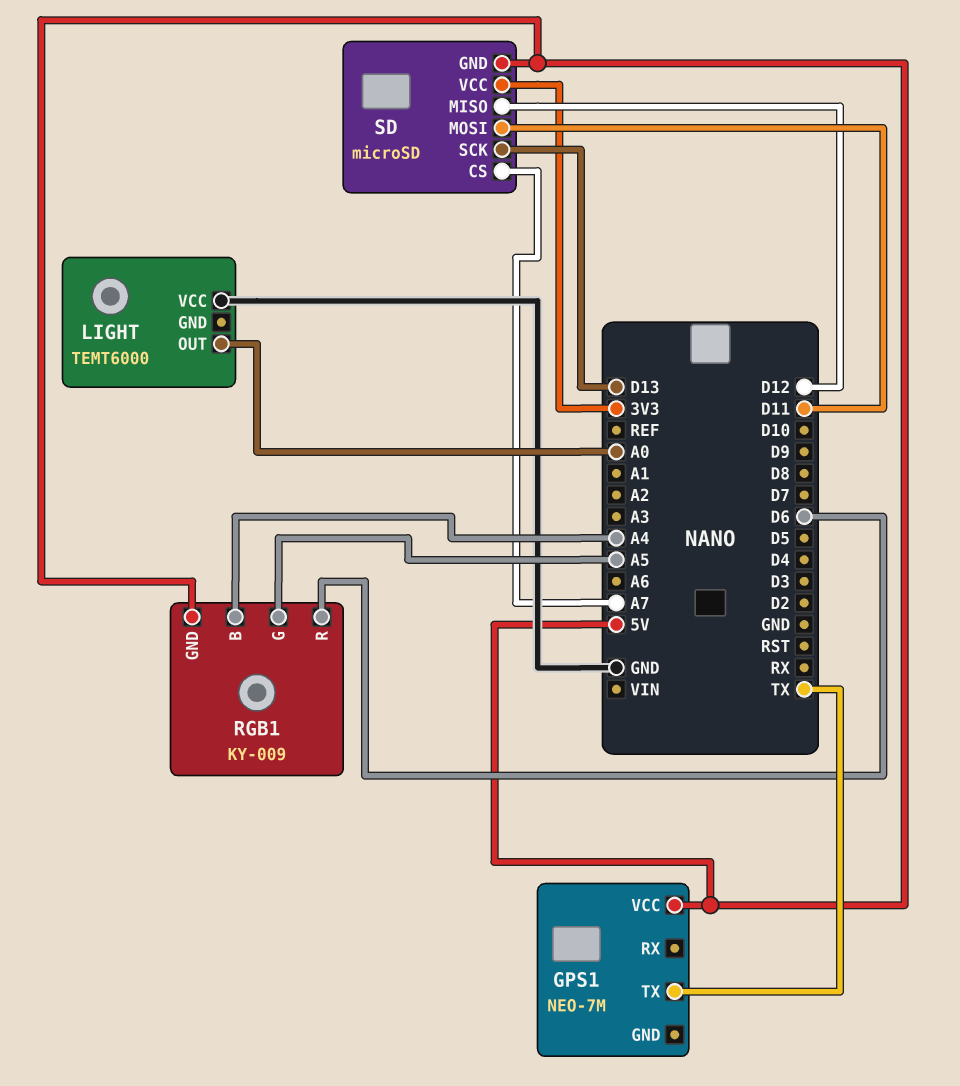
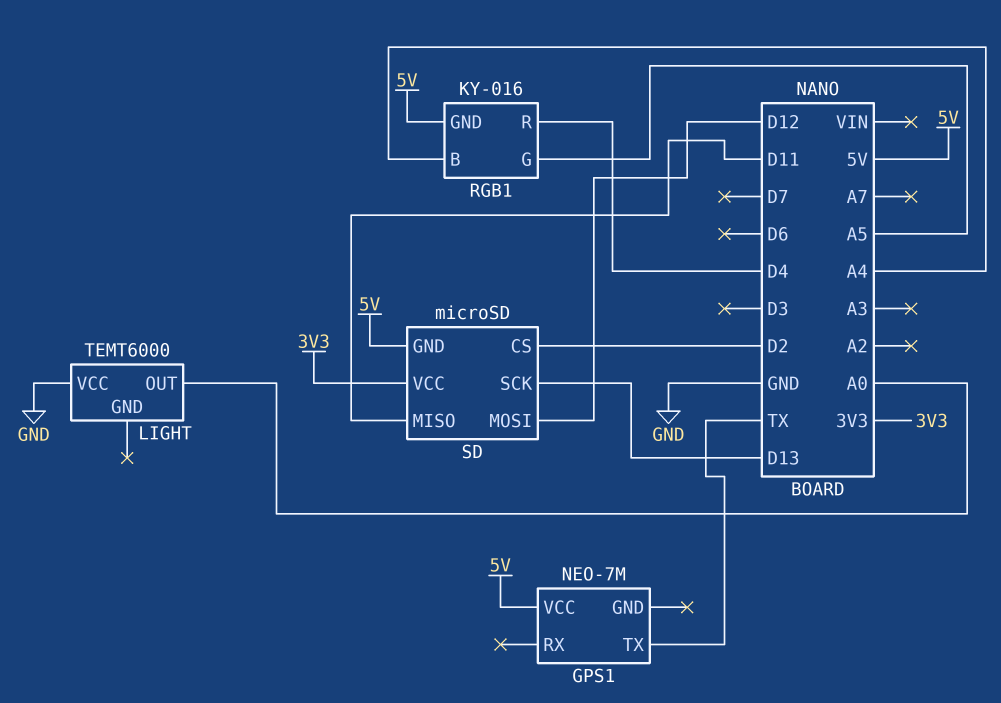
RGB1: KY-009 -> KY-016
RGB1 pin R: D6 -> D4
SD pin CS: A7 -> D2
SD pin MISO: D12 -> D11
SD pin MOSI: D11 -> D12

